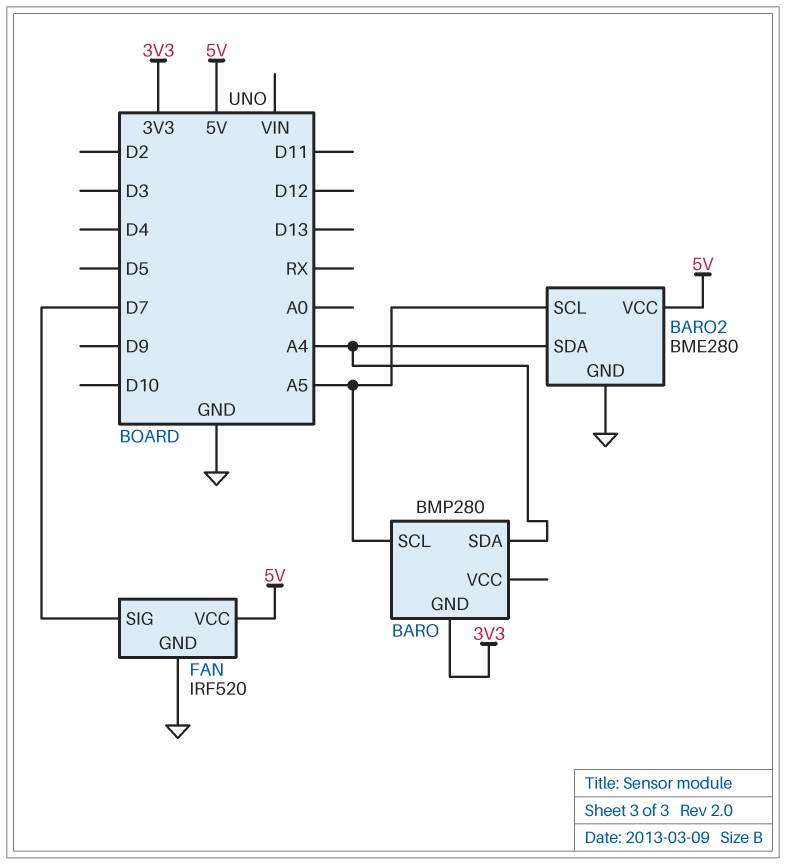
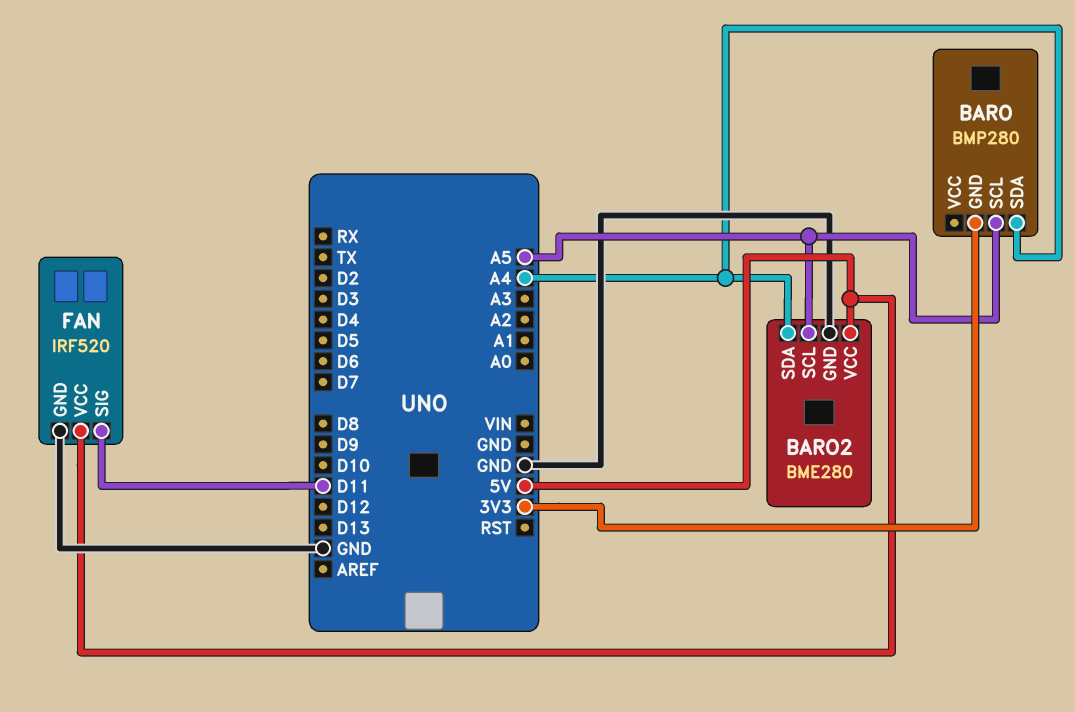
FAN pin SIG: D7 -> D11

